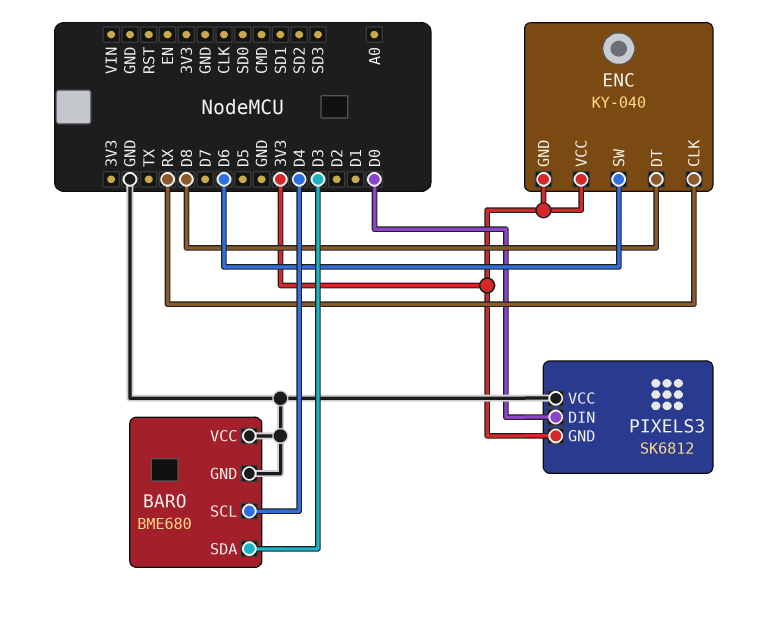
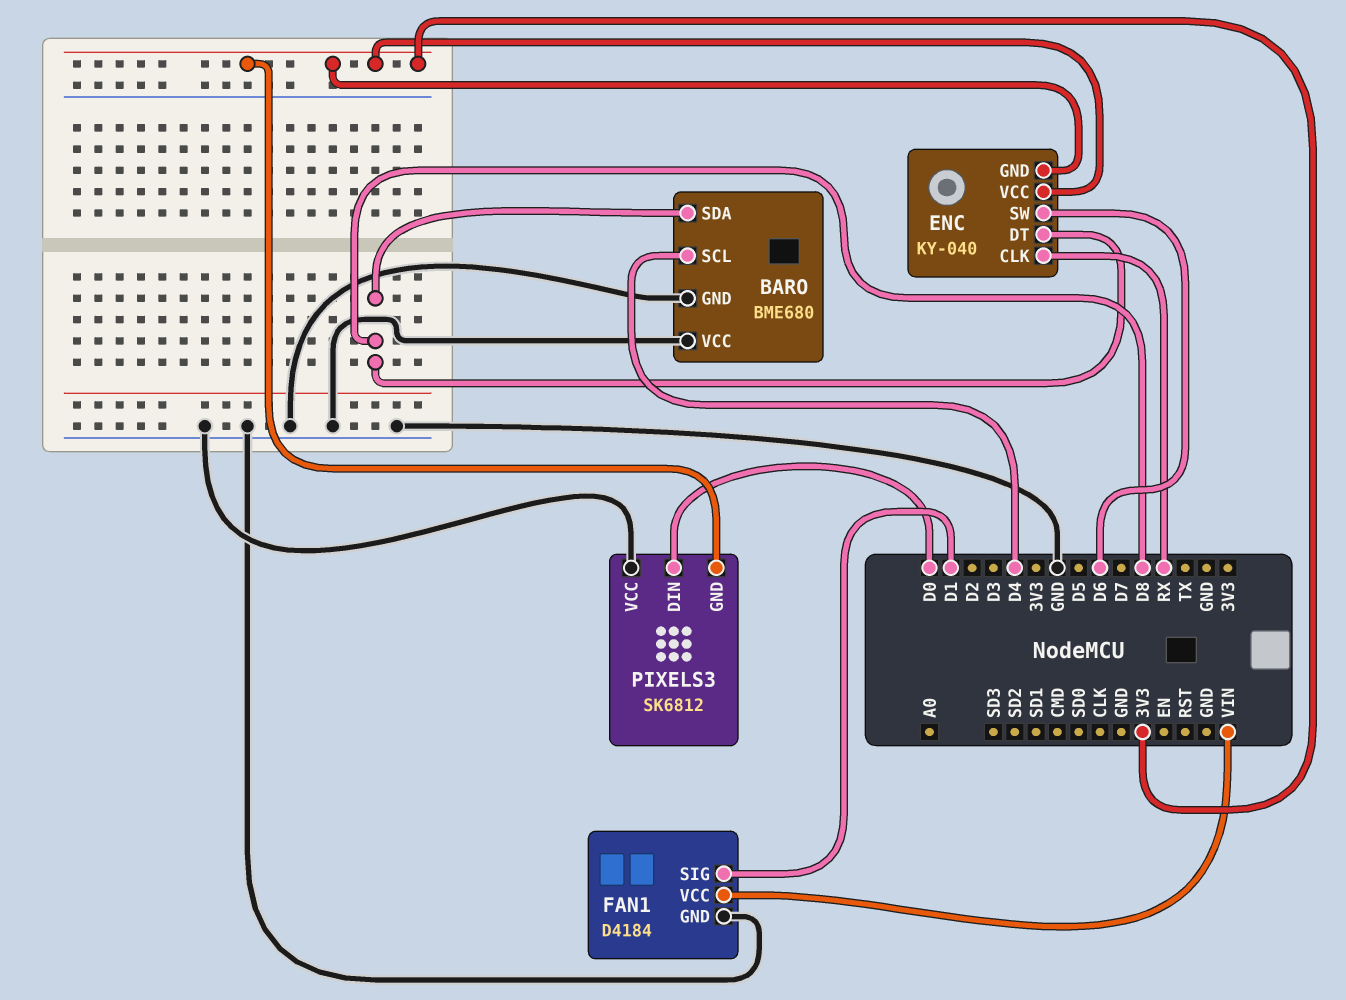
BARO pin SDA: D3 -> D8
FAN1: none -> D4184
FAN1 pin GND: none -> GND
FAN1 pin SIG: none -> D1
FAN1 pin VCC: none -> VIN

